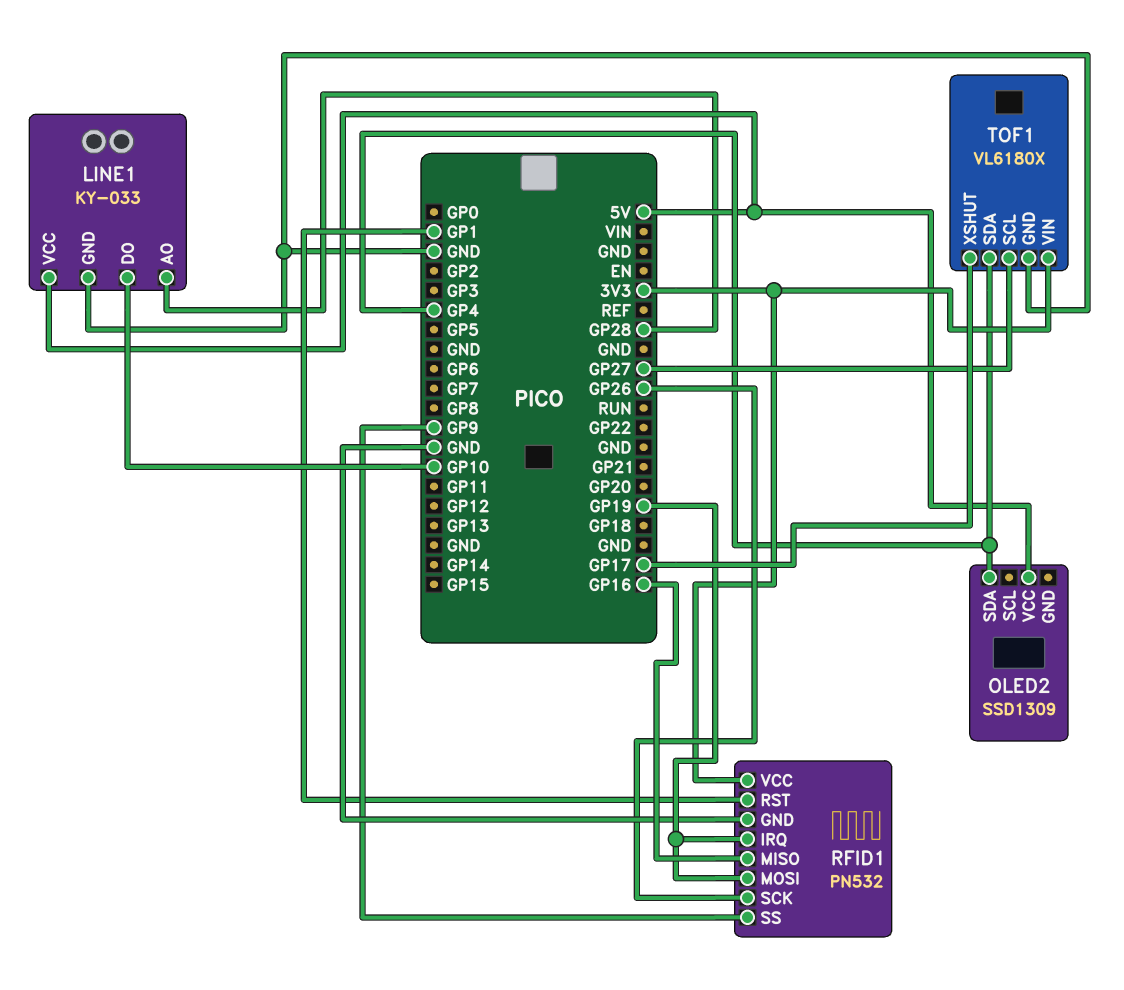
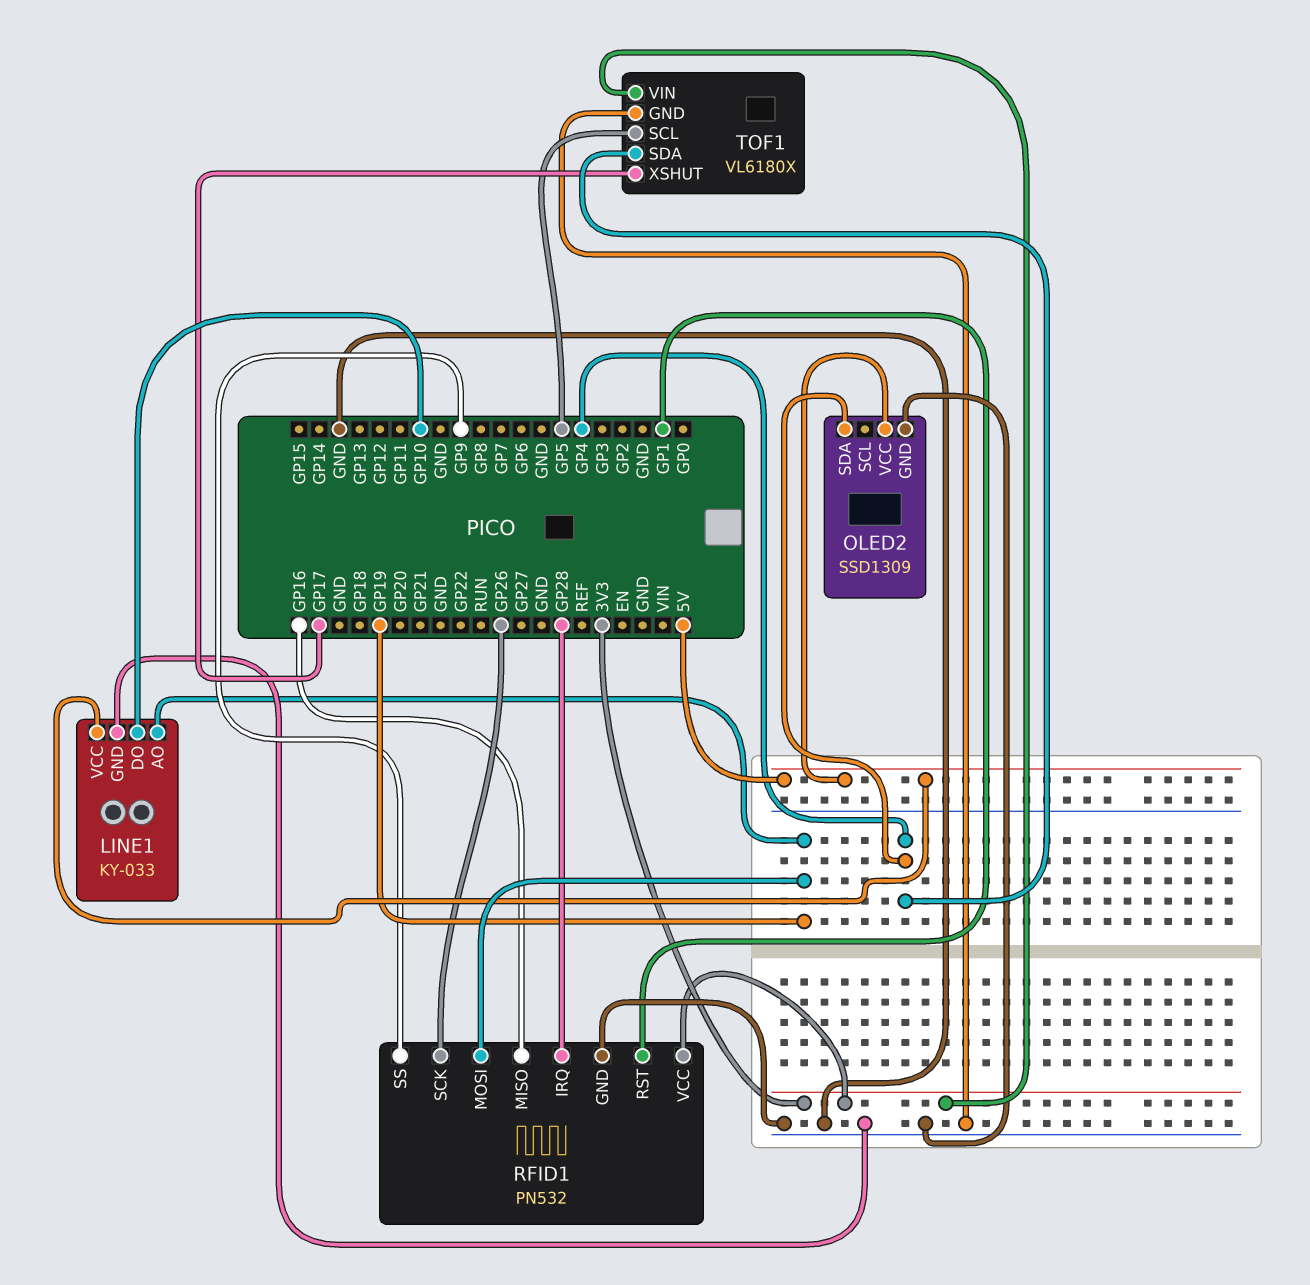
LINE1 pin AO: GP28 -> GP19
OLED2 pin GND: none -> GND
RFID1 pin IRQ: GP19 -> GP28
TOF1 pin SCL: GP27 -> GP5

